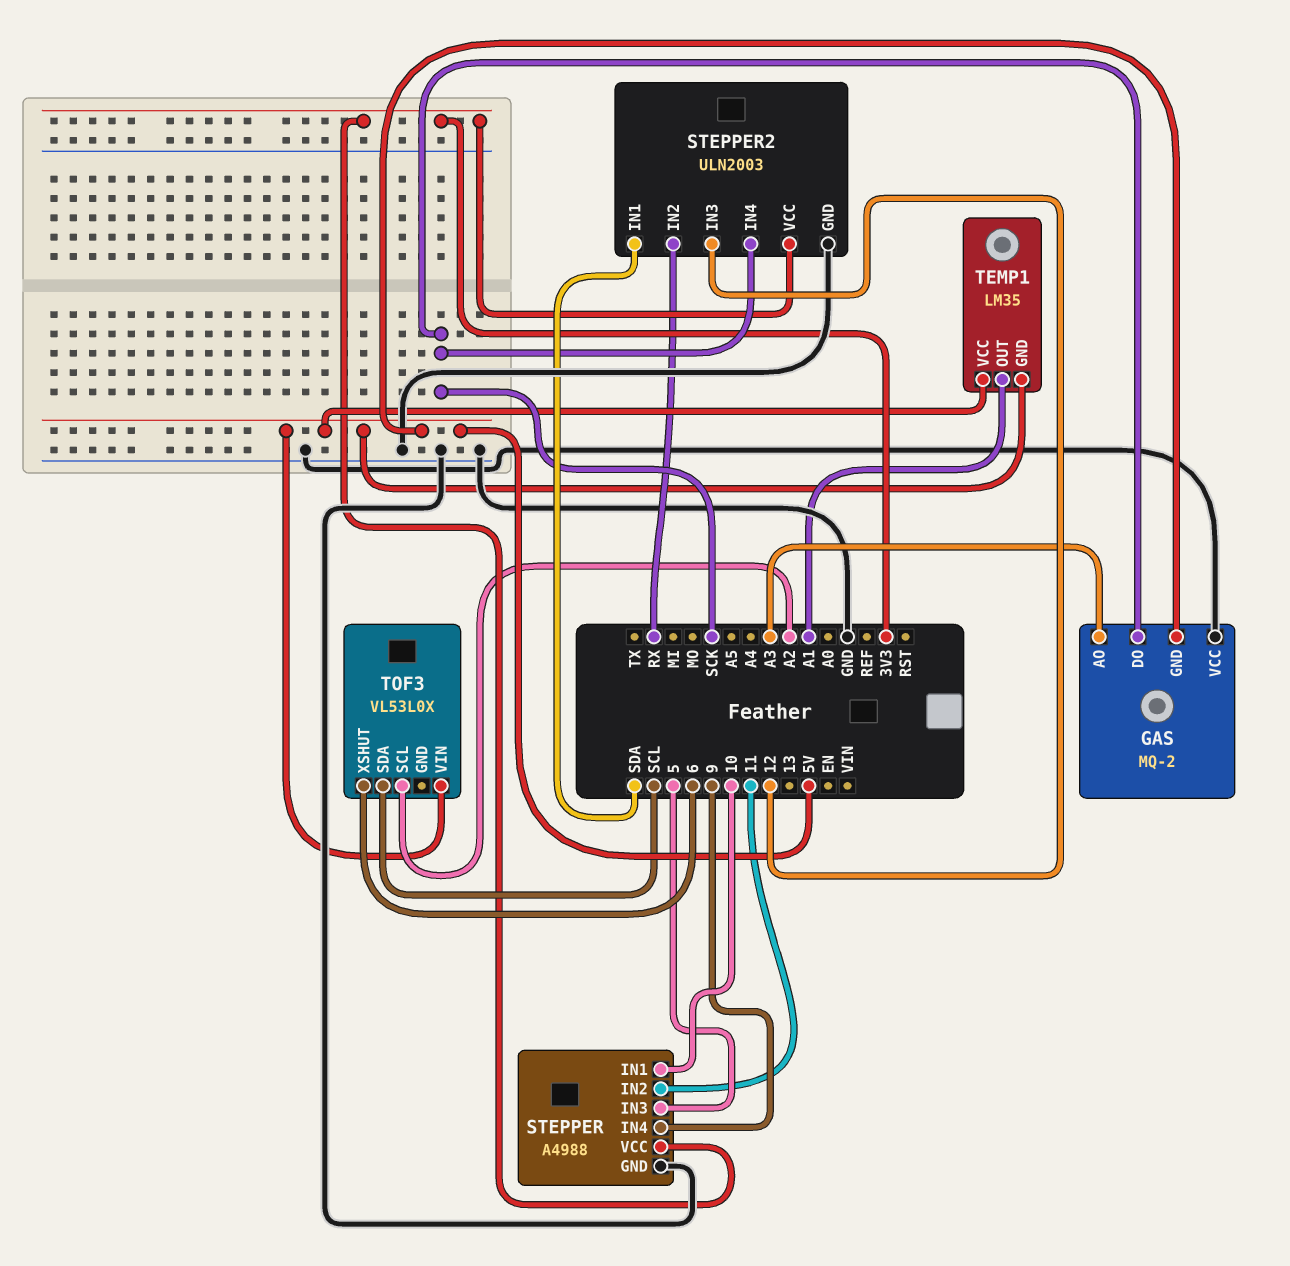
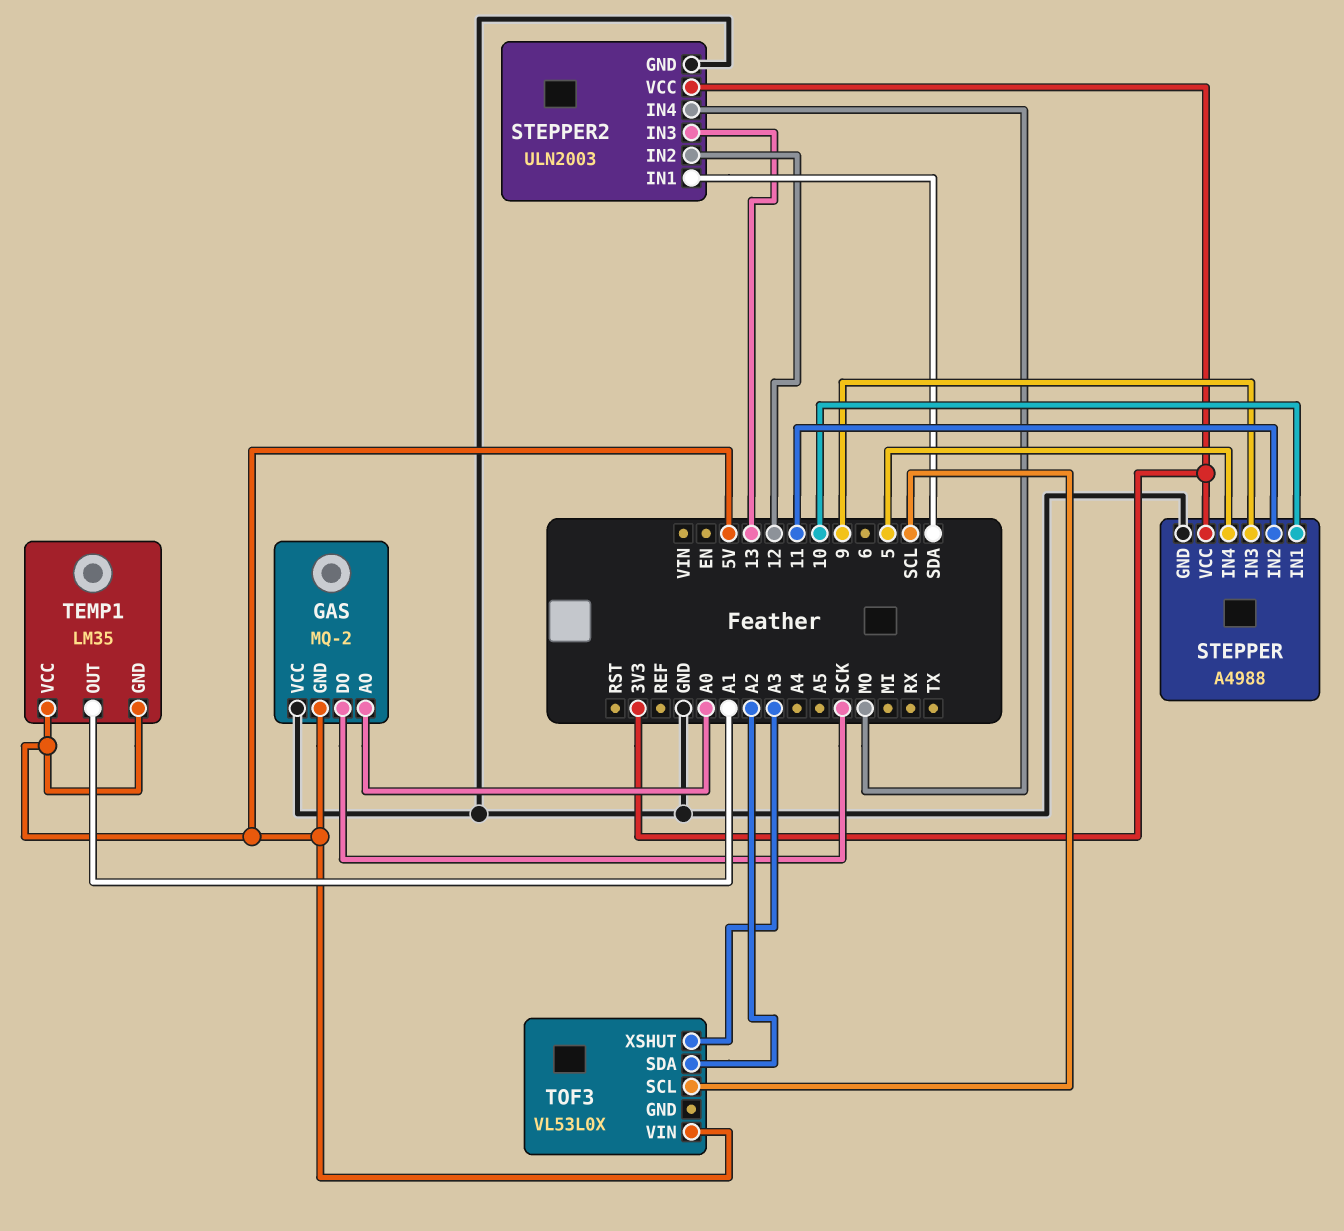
GAS pin AO: A3 -> A0
STEPPER pin IN3: 5 -> 9
STEPPER pin IN4: 9 -> 5
STEPPER2 pin IN2: RX -> 12
STEPPER2 pin IN3: 12 -> 13
STEPPER2 pin IN4: SCK -> MO
TOF3 pin SCL: A2 -> SCL
TOF3 pin SDA: SCL -> A2
TOF3 pin XSHUT: 6 -> A3

